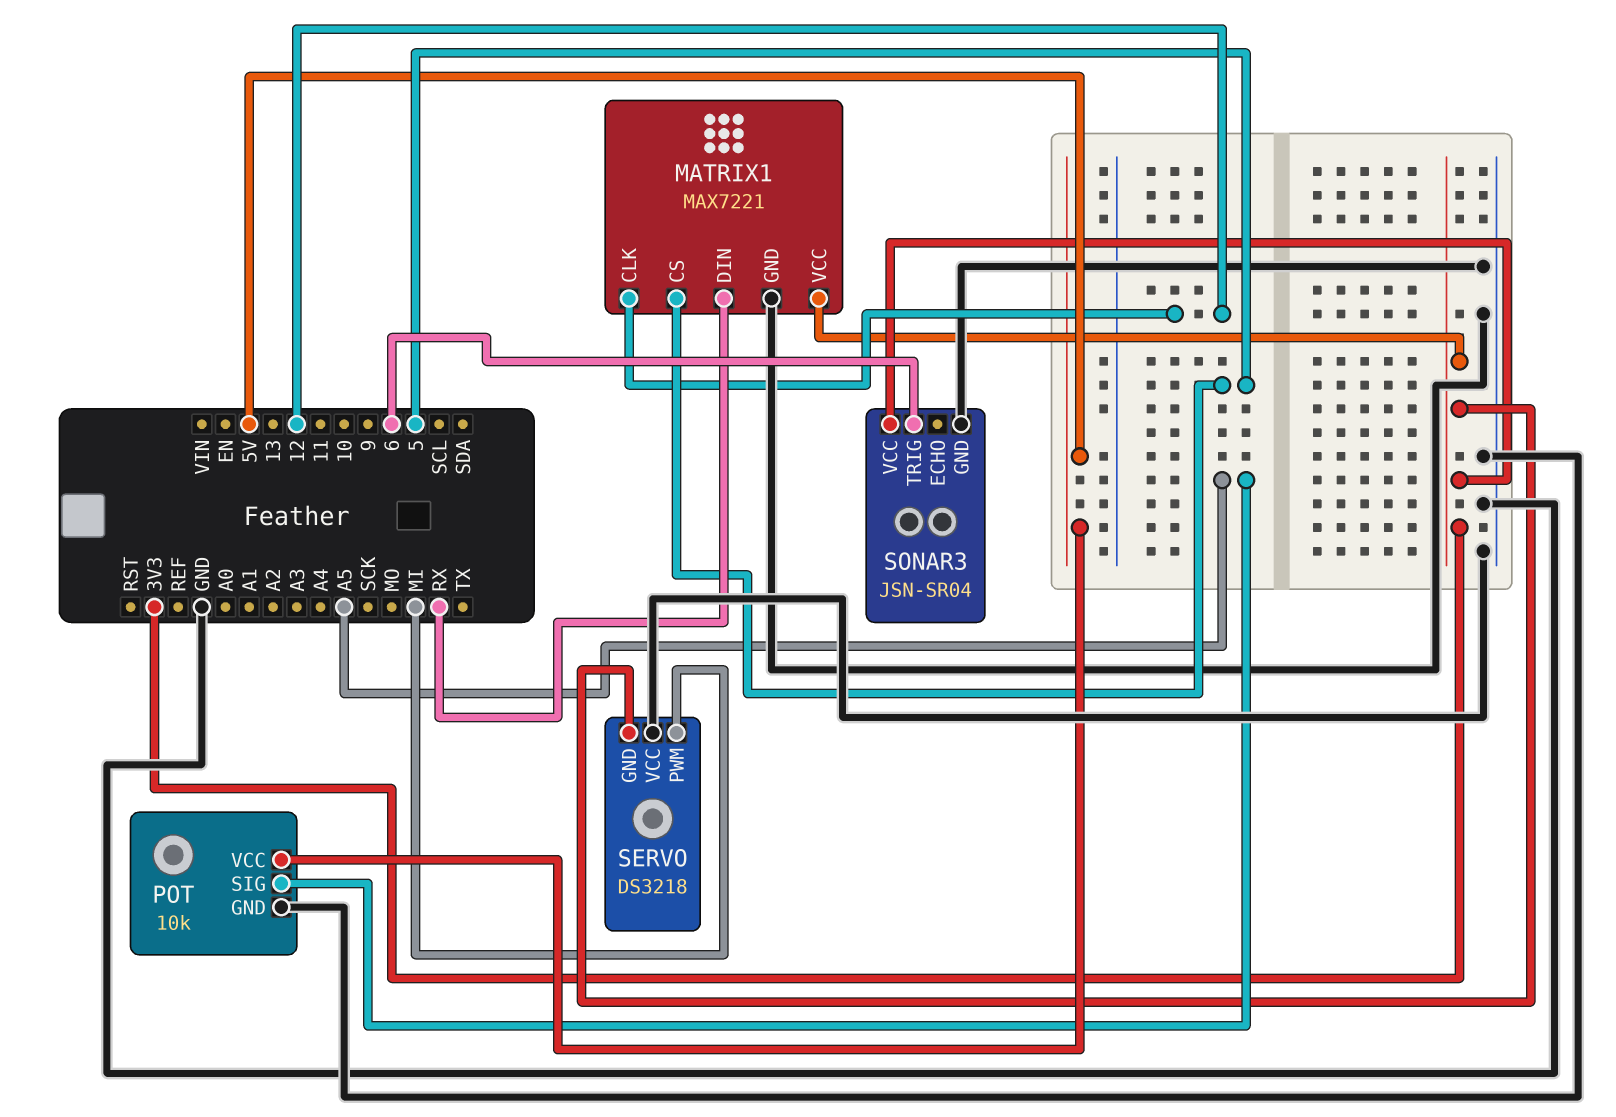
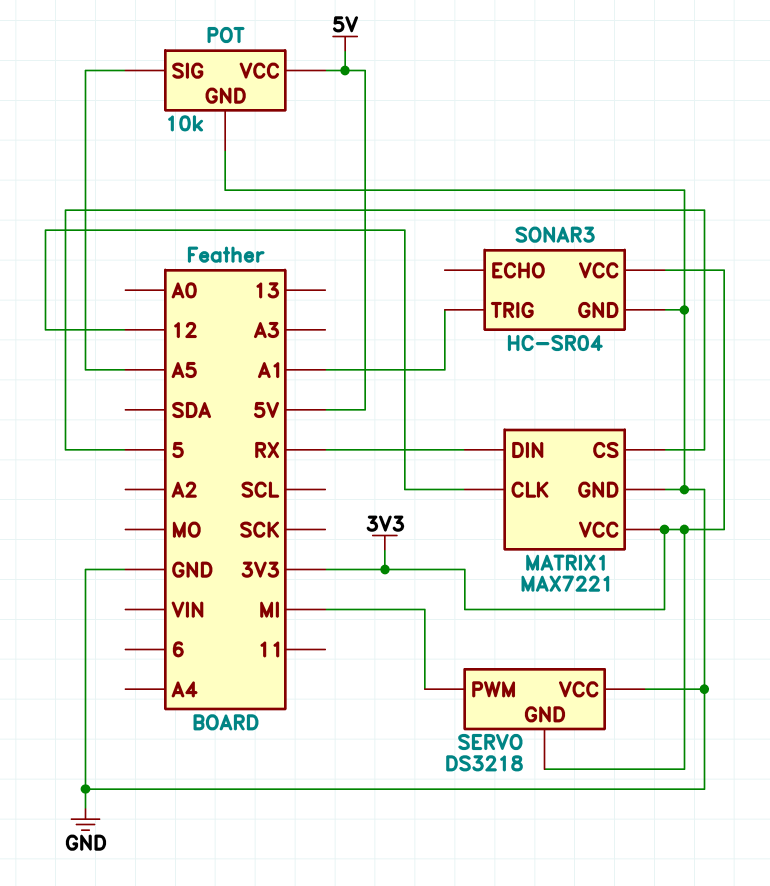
SONAR3: JSN-SR04 -> HC-SR04
SONAR3 pin TRIG: 6 -> A1

